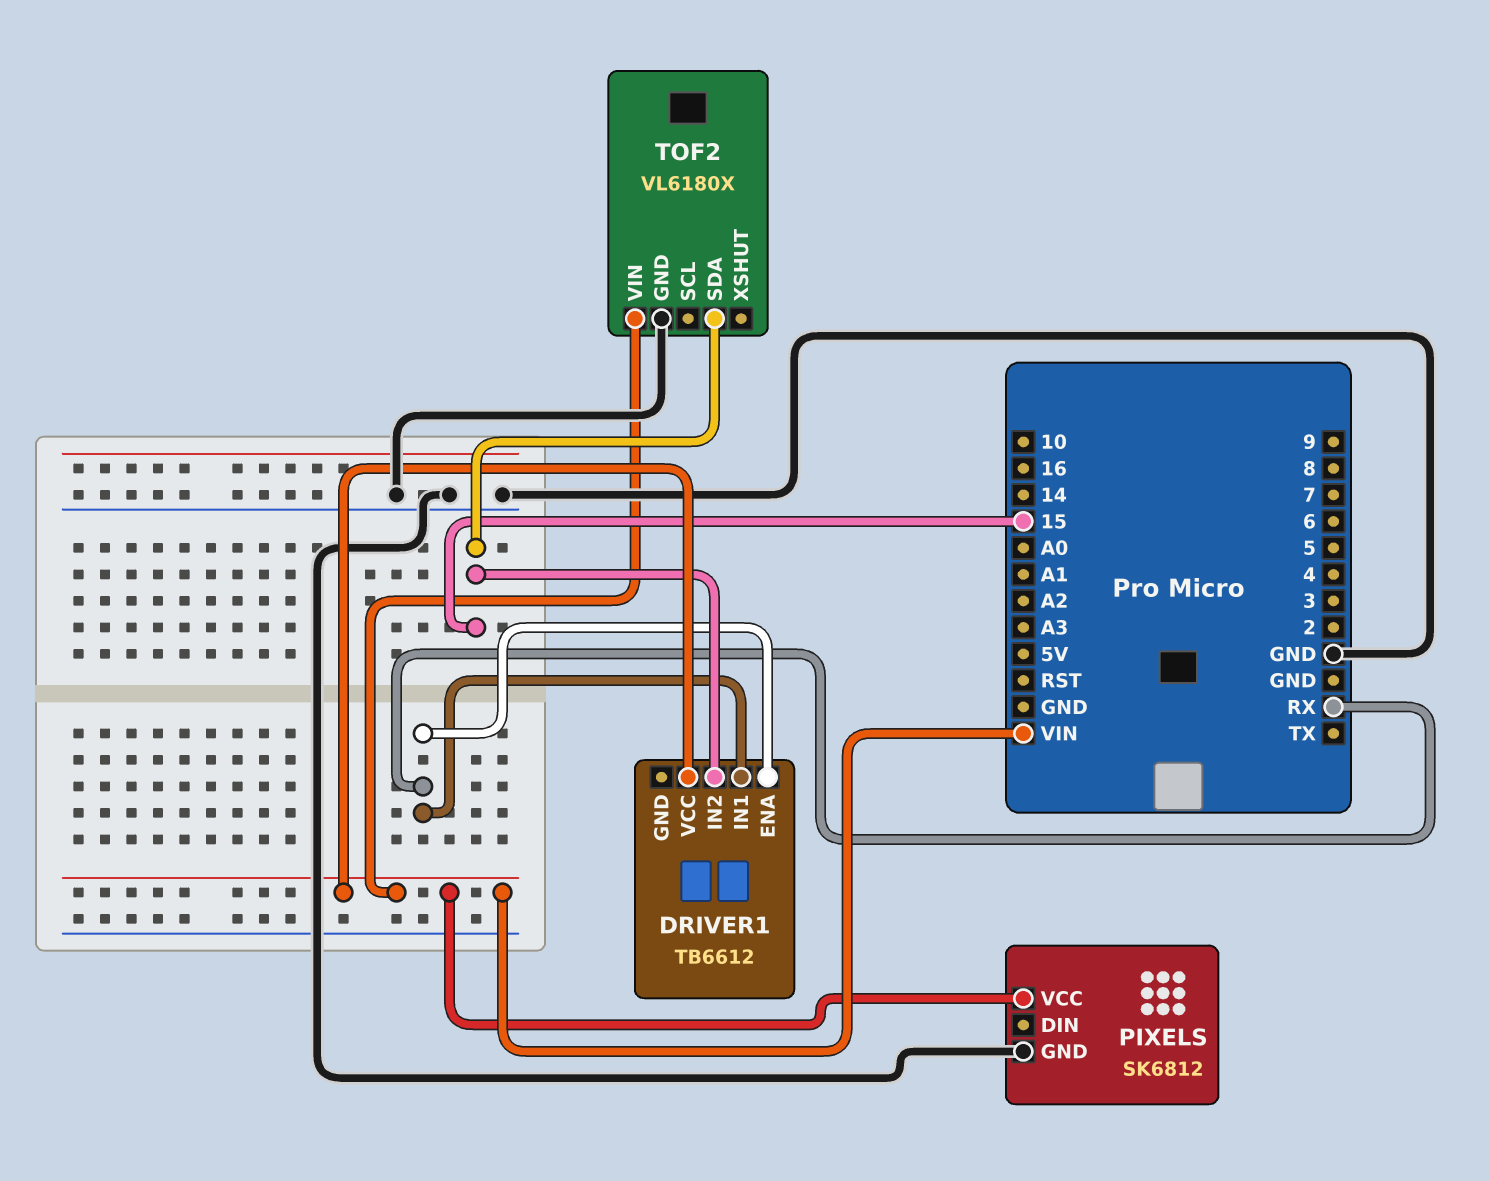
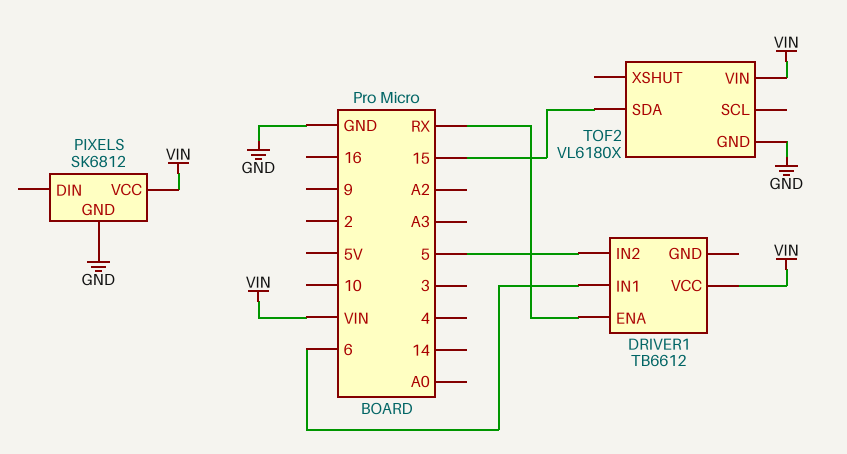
DRIVER1 pin IN1: RX -> 6
DRIVER1 pin IN2: 15 -> 5

